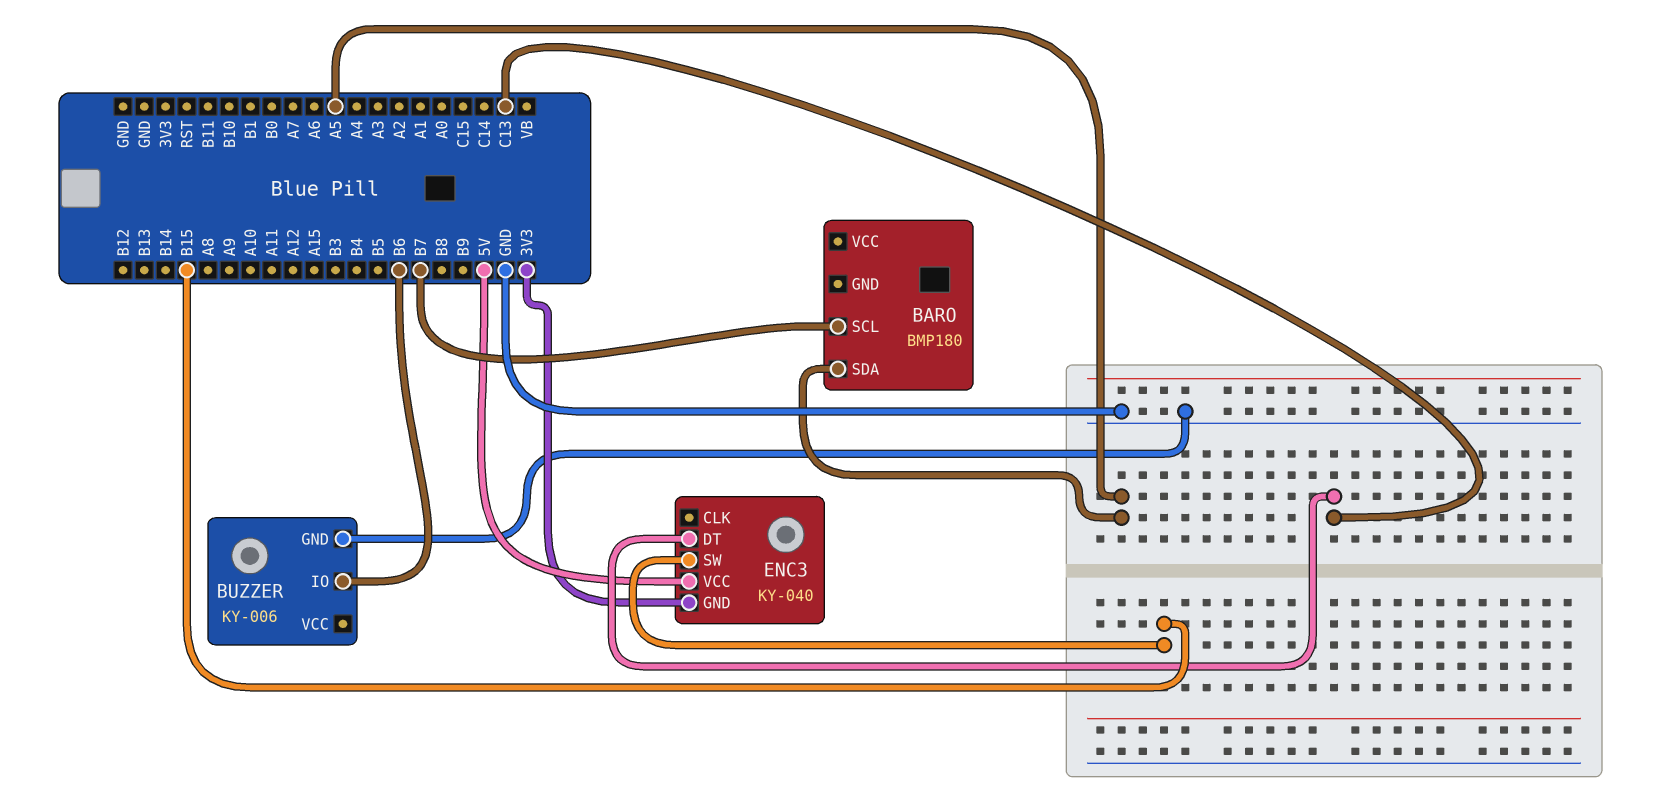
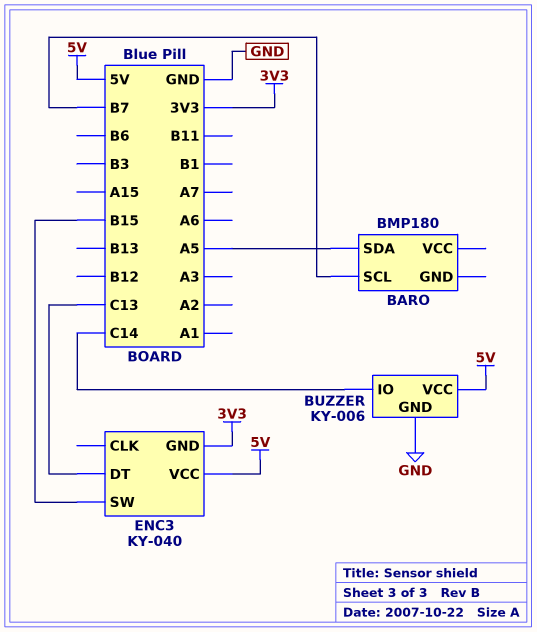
BUZZER pin IO: B6 -> C14
BUZZER pin VCC: none -> 5V

